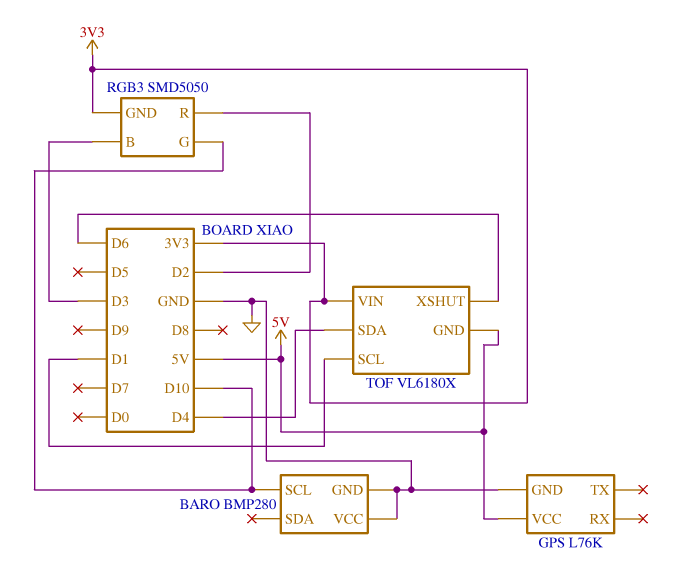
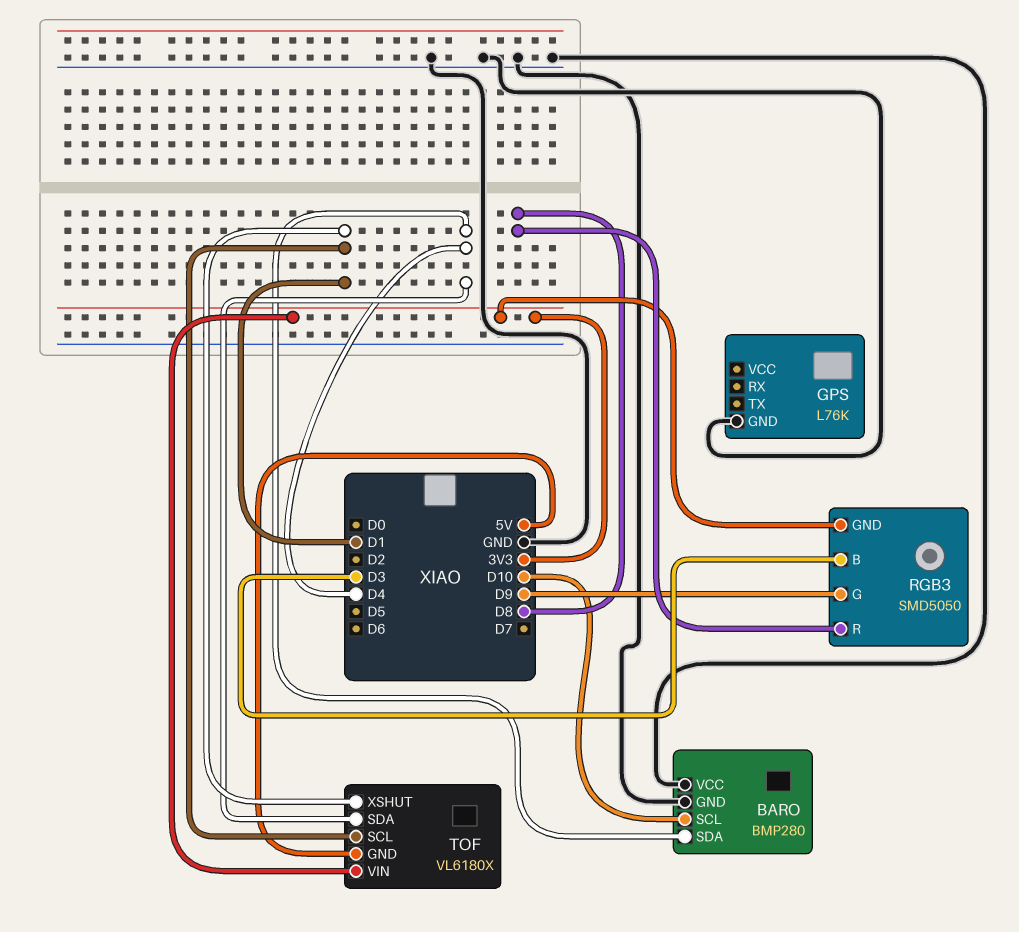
BARO pin SDA: none -> D4
GPS pin VCC: 5V -> none
RGB3 pin G: D10 -> D9
RGB3 pin R: D2 -> D8
TOF pin XSHUT: D6 -> D1

